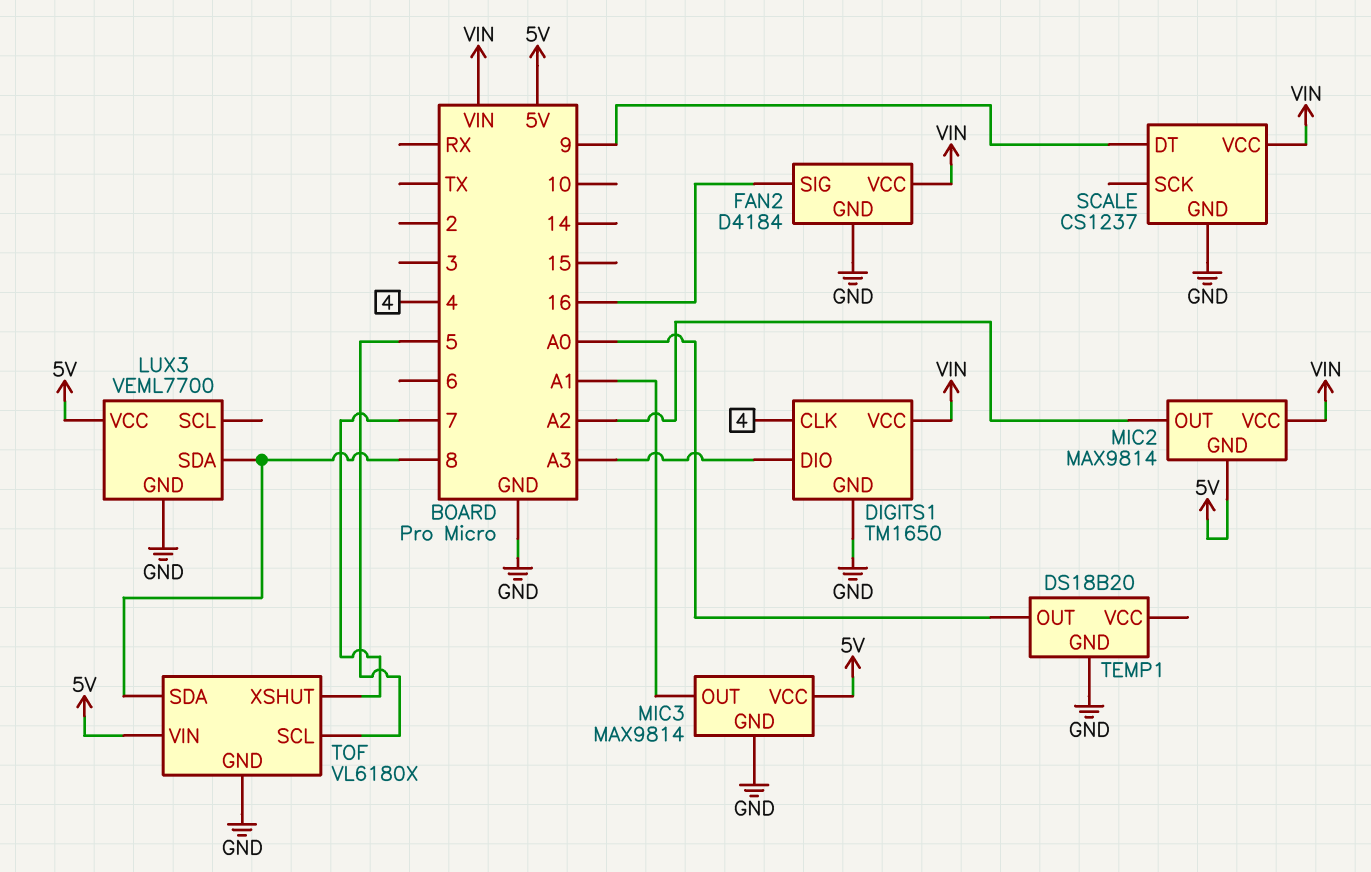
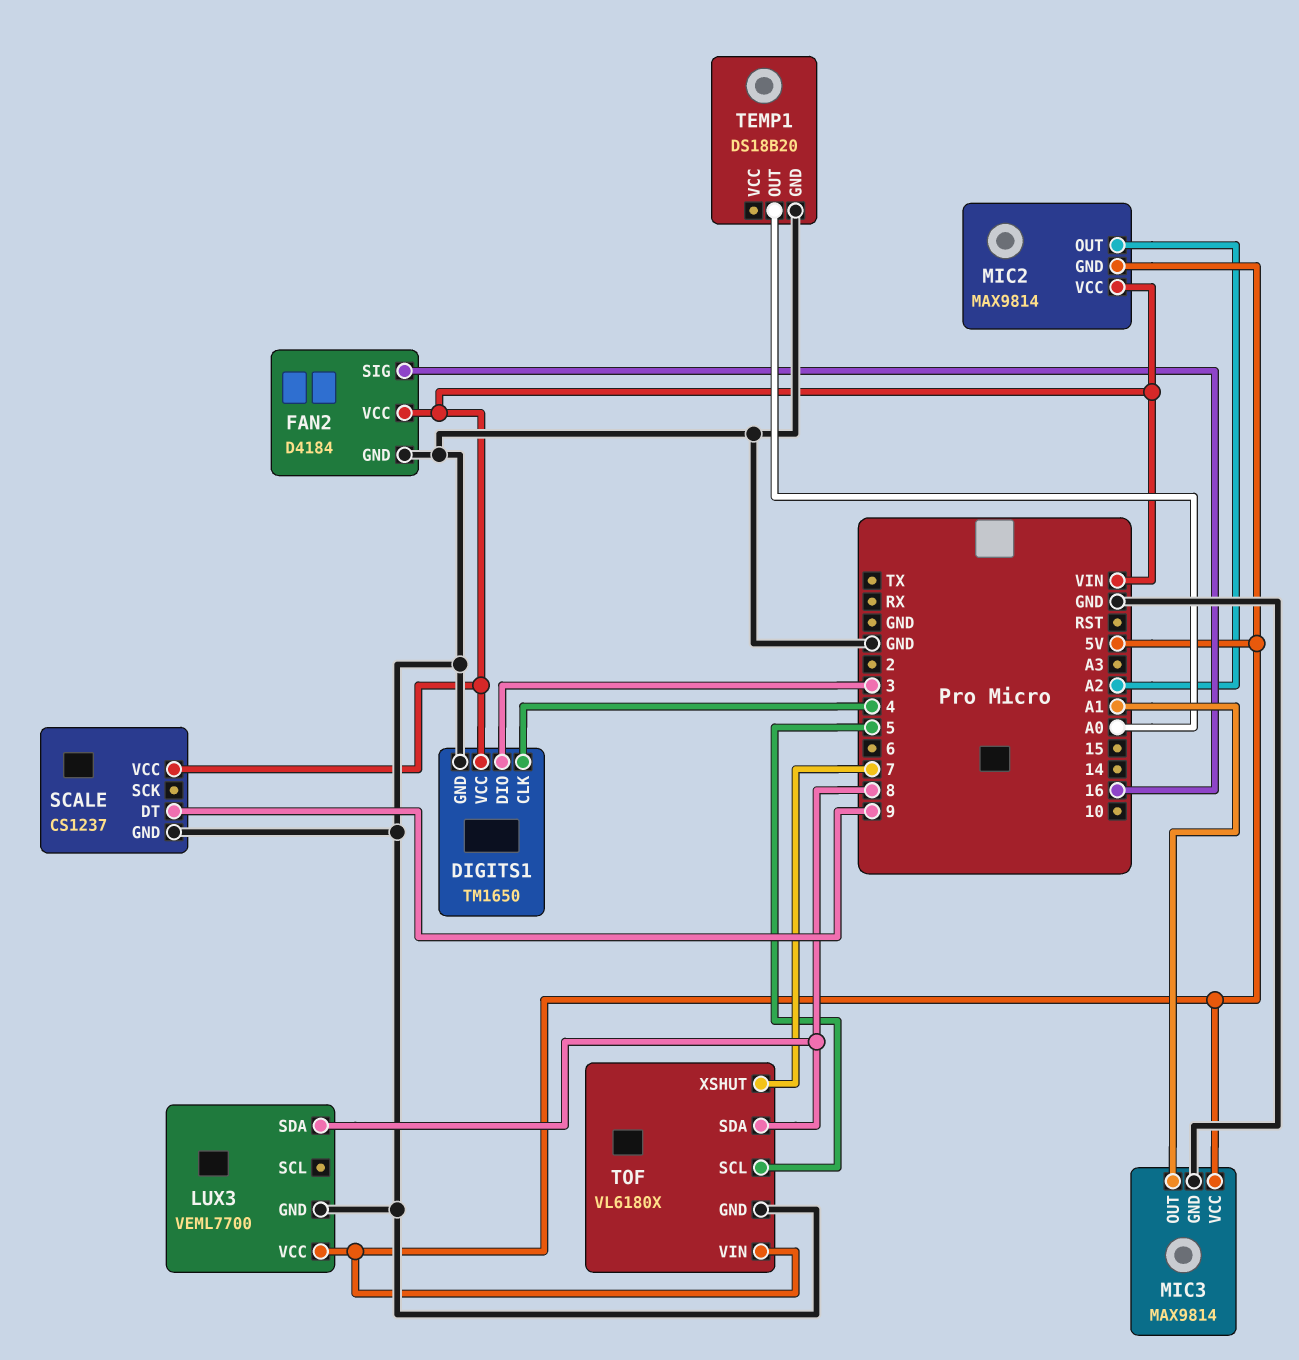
DIGITS1 pin DIO: A3 -> 3

